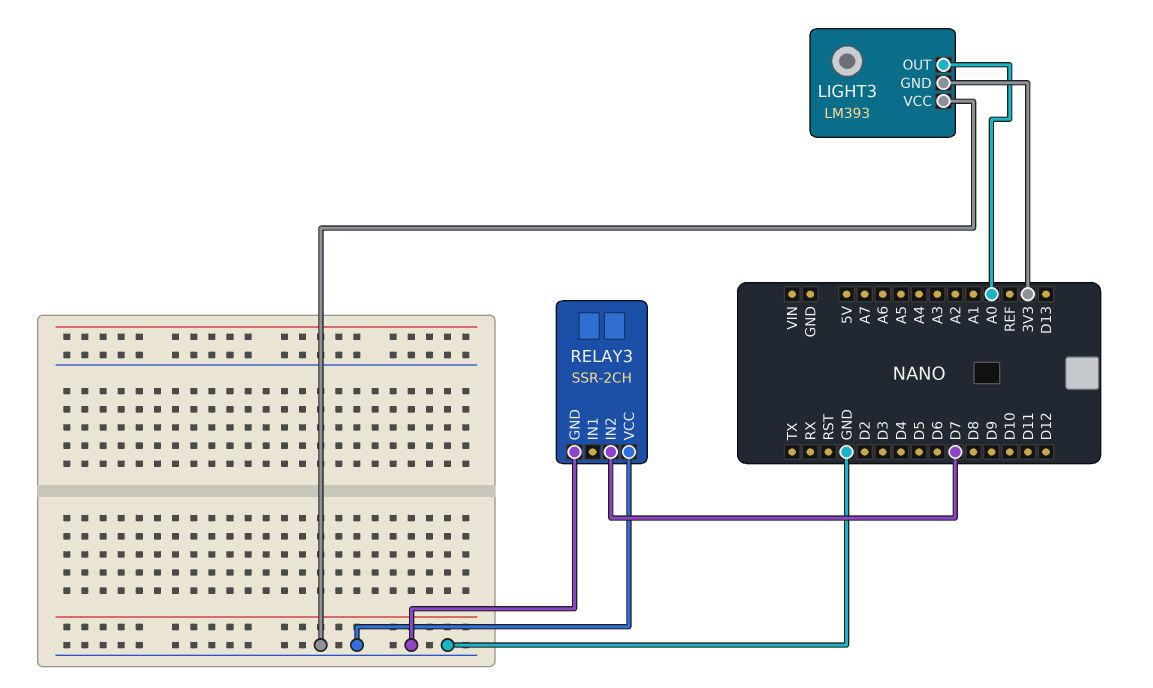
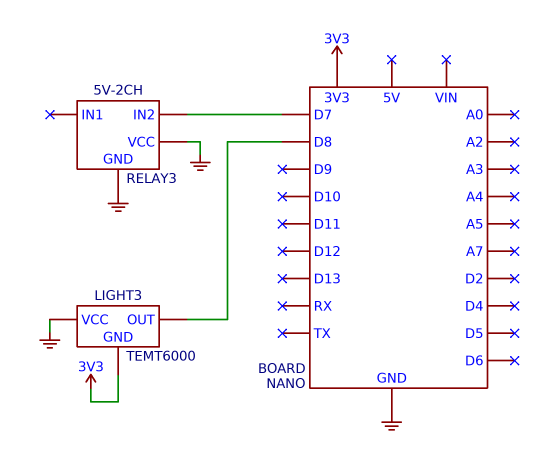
LIGHT3: LM393 -> TEMT6000
LIGHT3 pin OUT: A0 -> D8
RELAY3: SSR-2CH -> 5V-2CH

